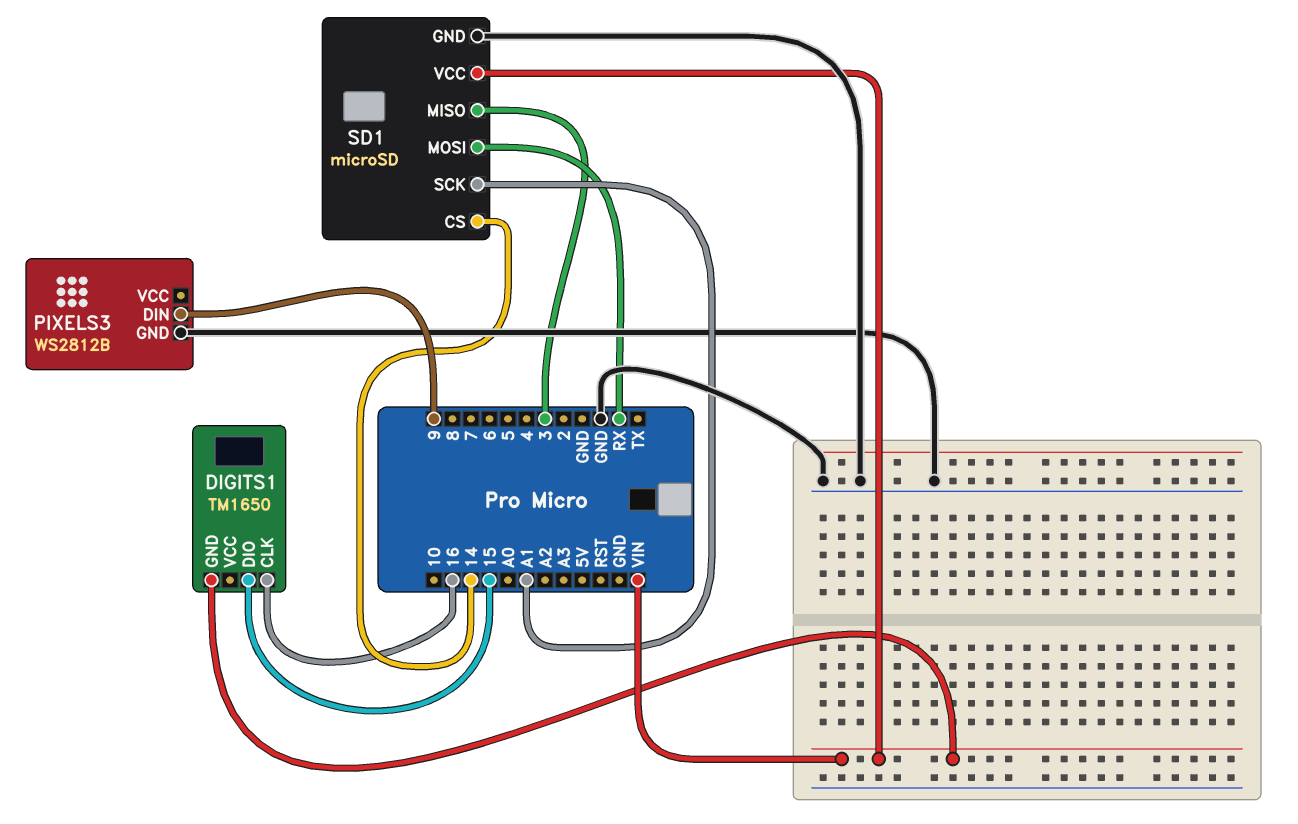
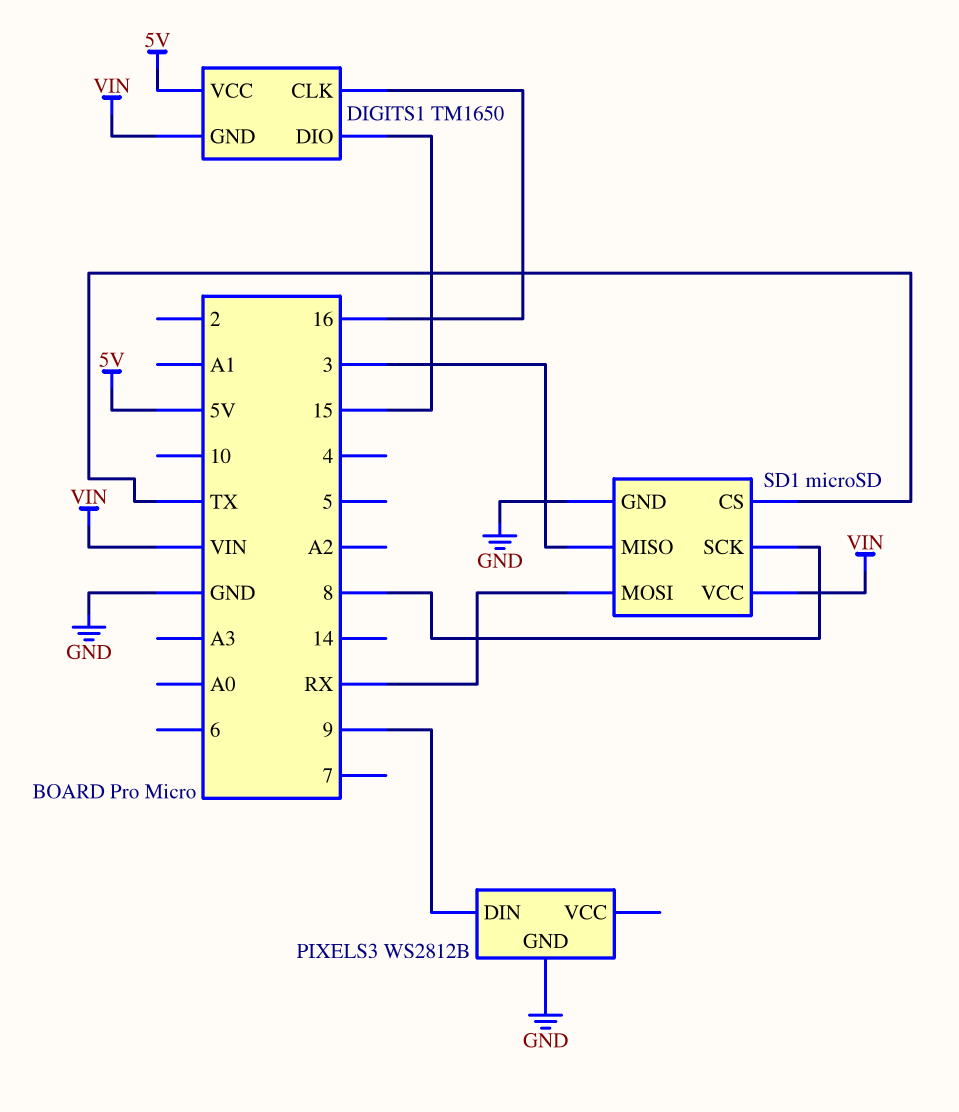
DIGITS1 pin VCC: none -> 5V
SD1 pin CS: 14 -> TX
SD1 pin SCK: A1 -> 8

